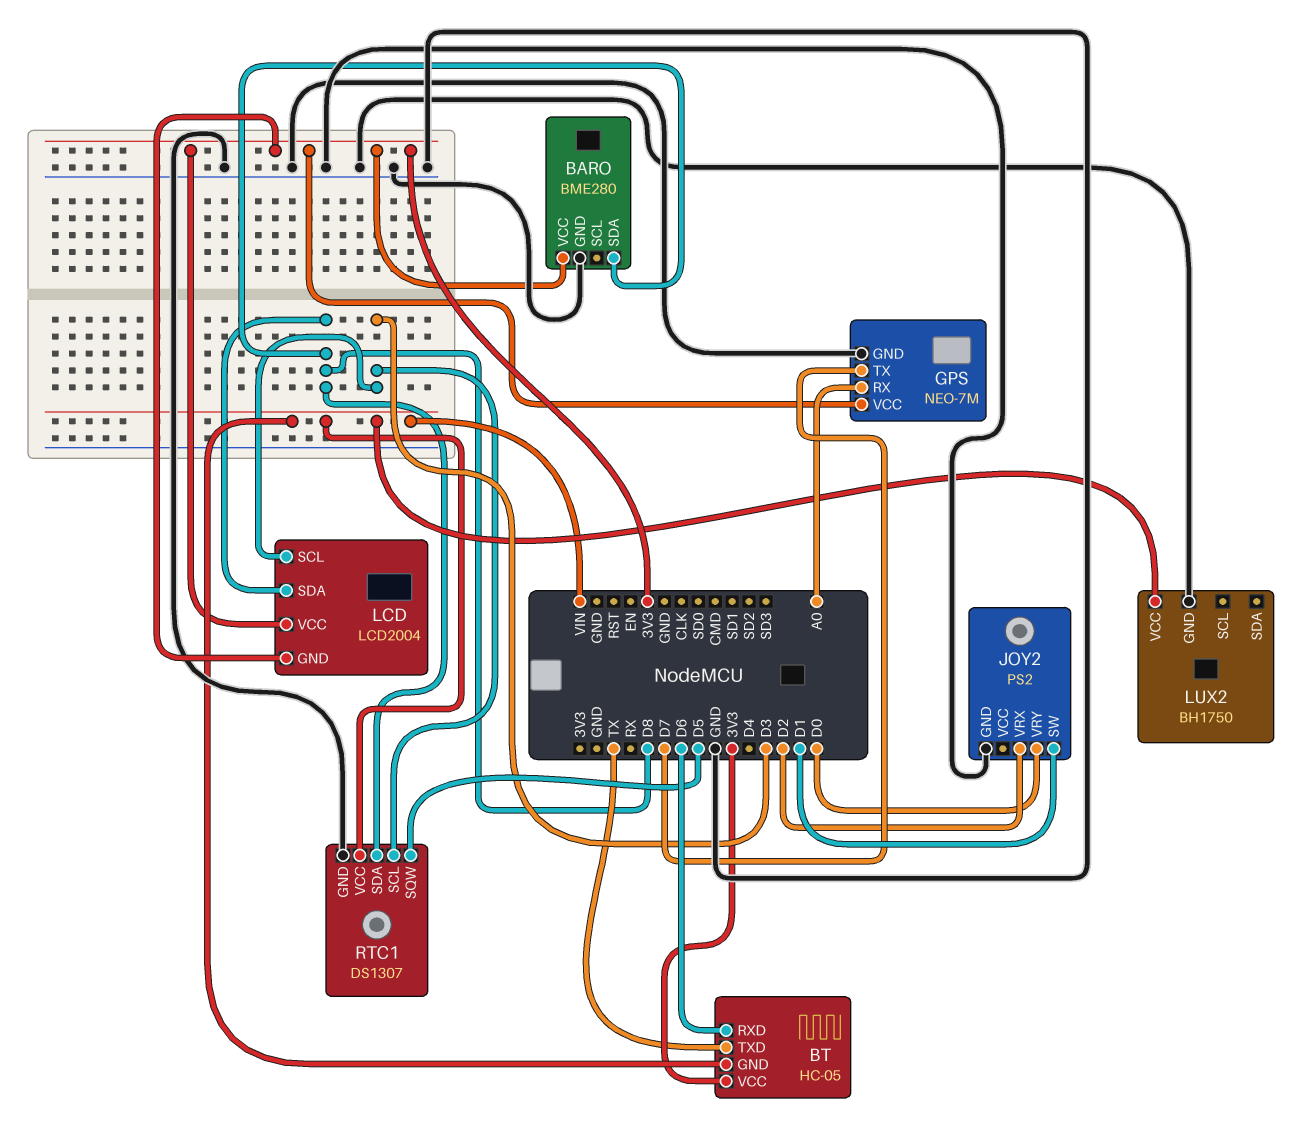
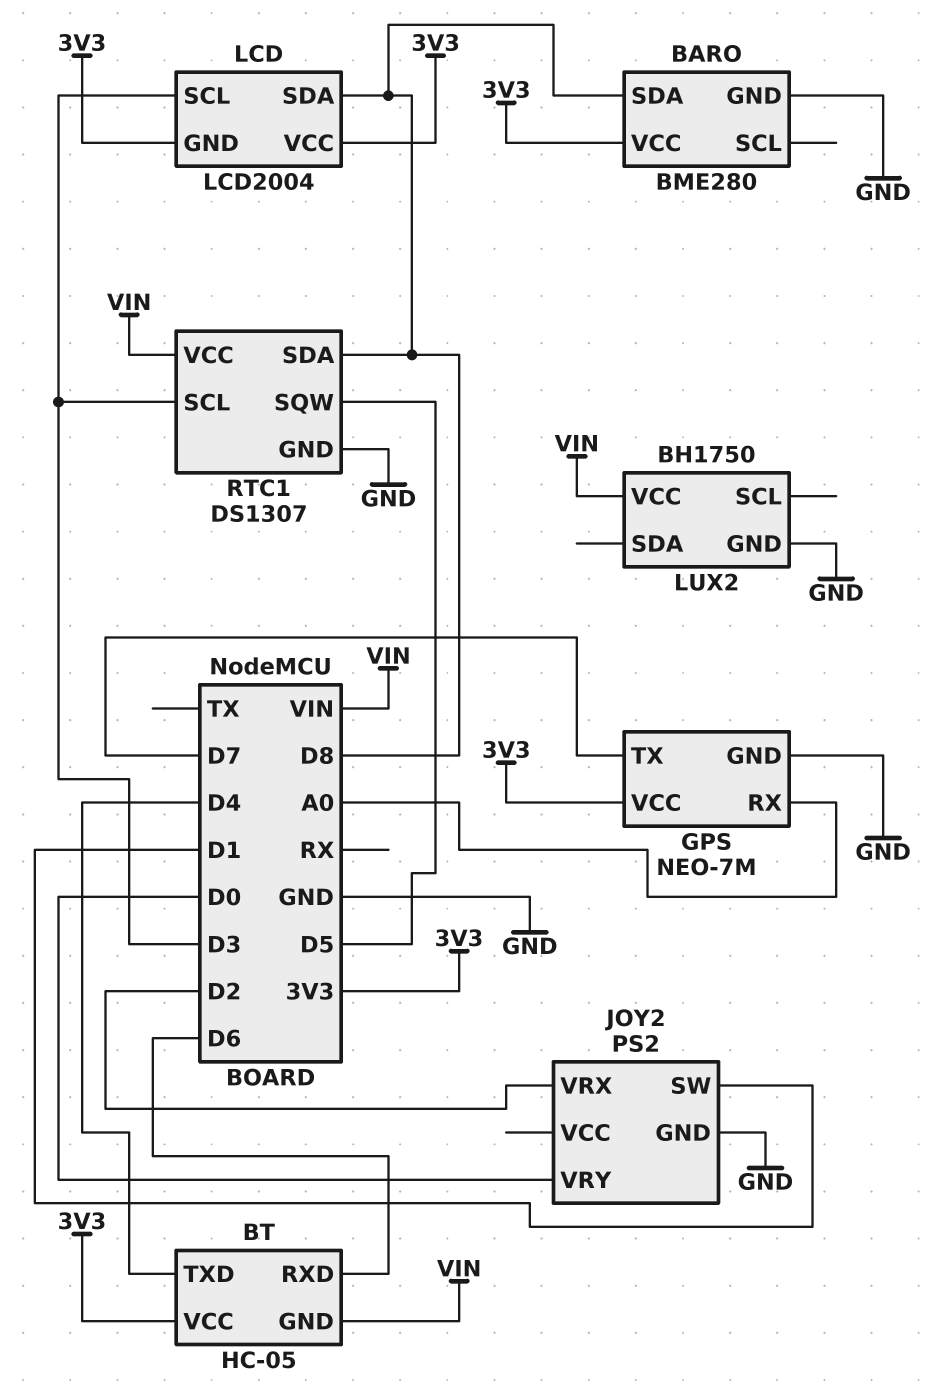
BT pin TXD: TX -> D4

